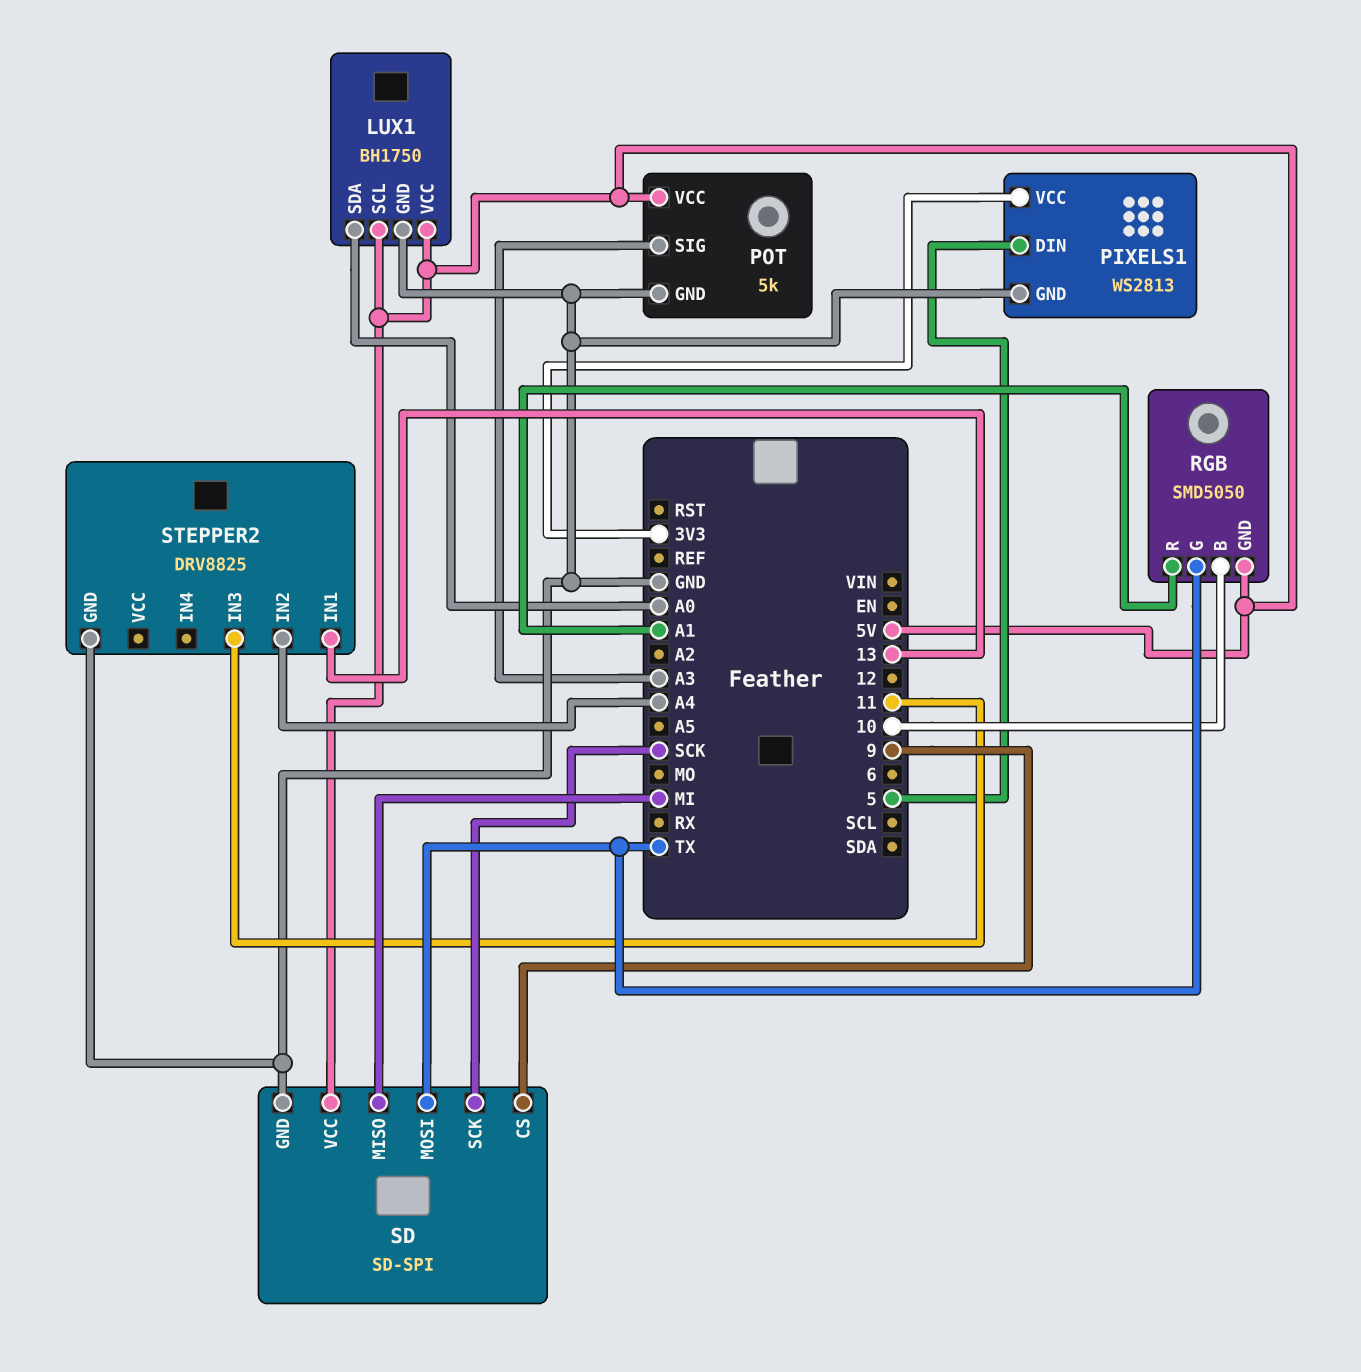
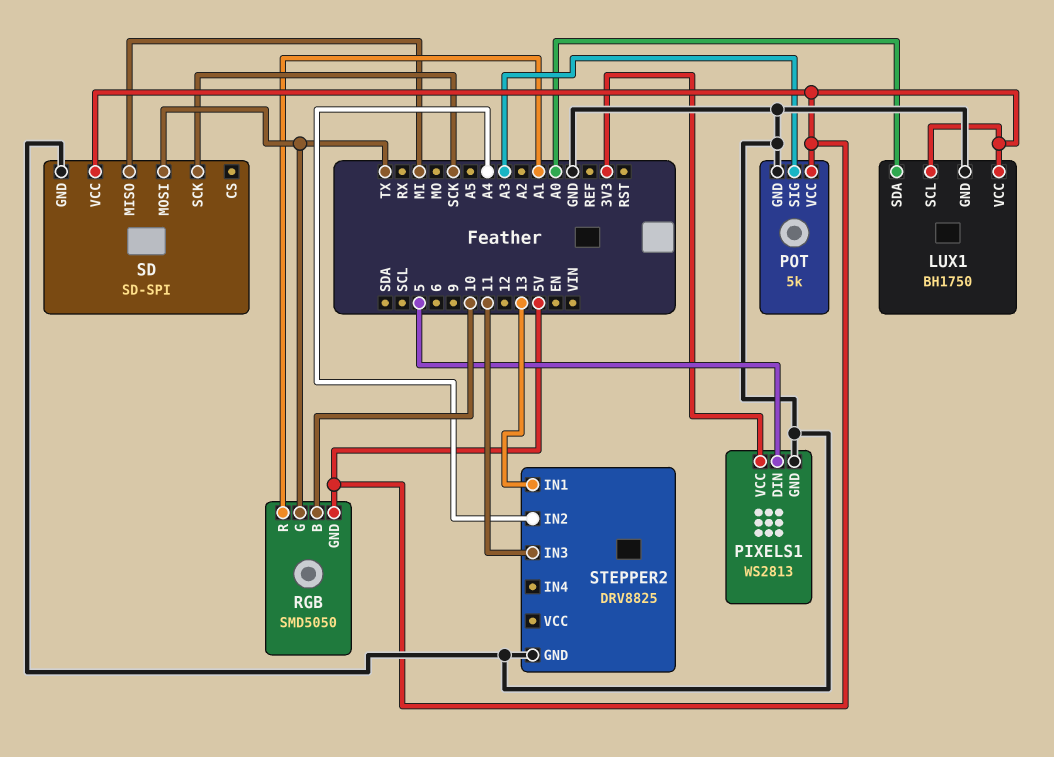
SD pin CS: 9 -> none

